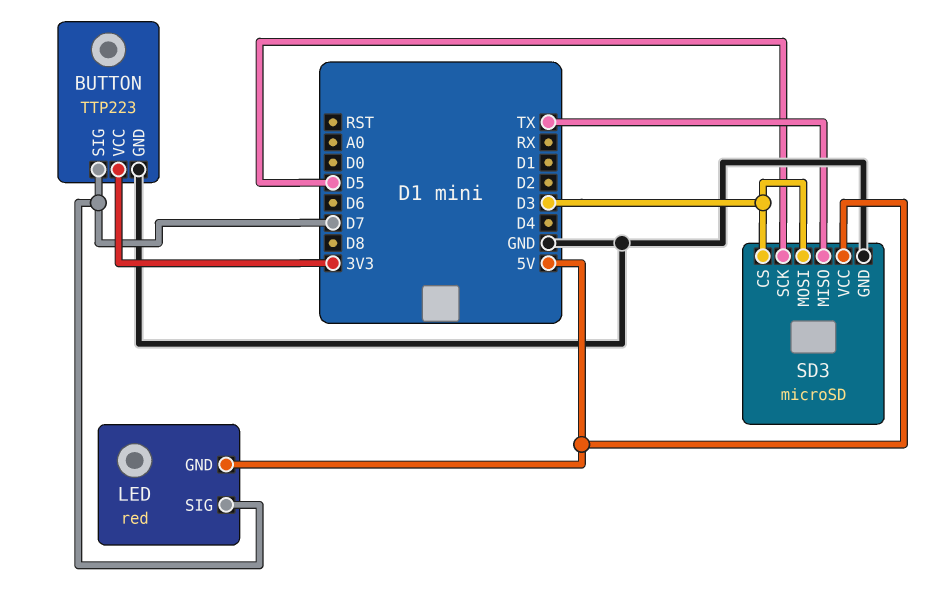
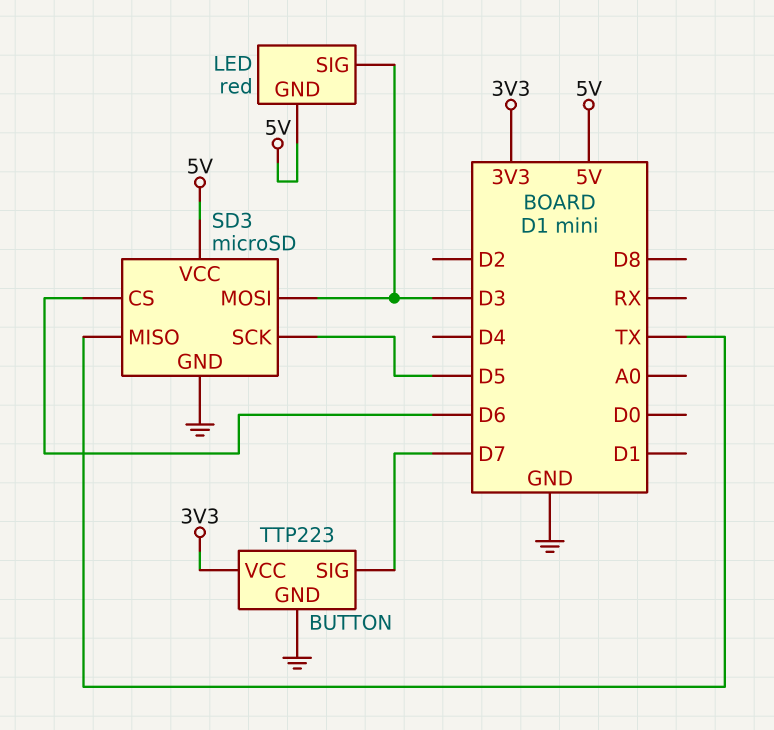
LED pin SIG: D7 -> D3
SD3 pin CS: D3 -> D6

